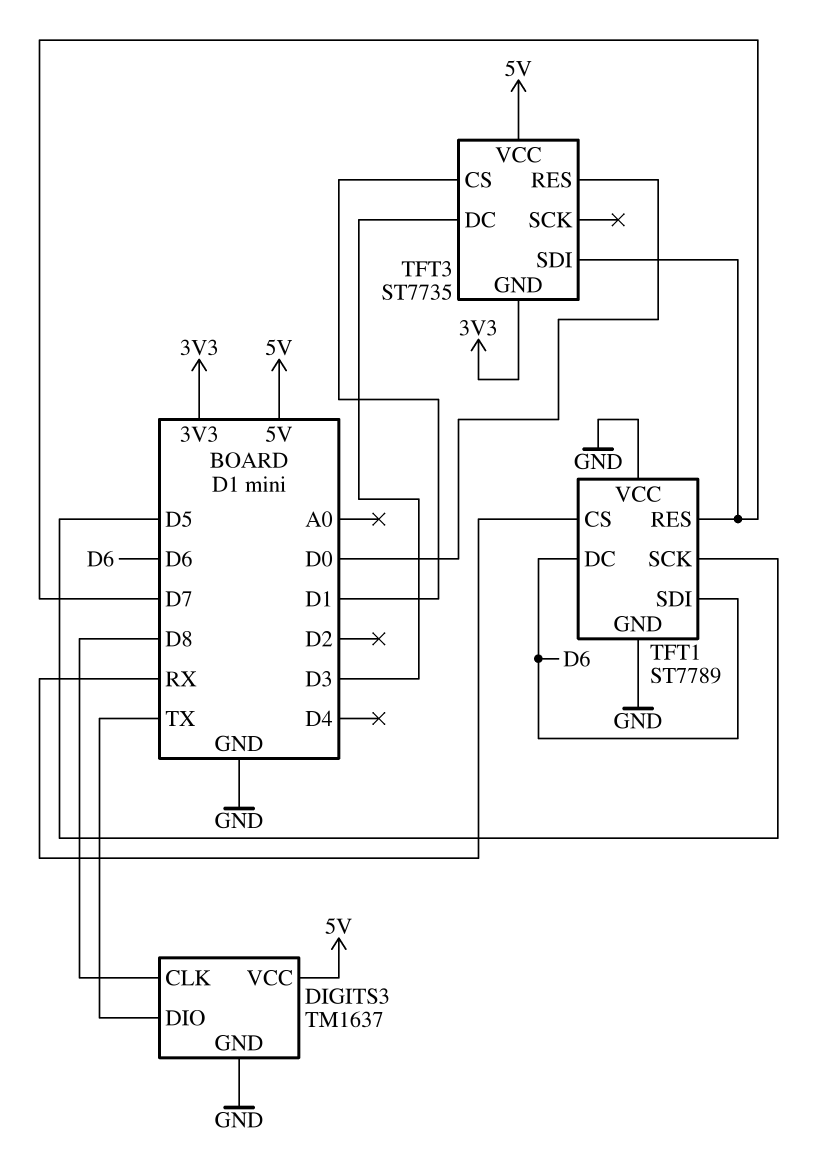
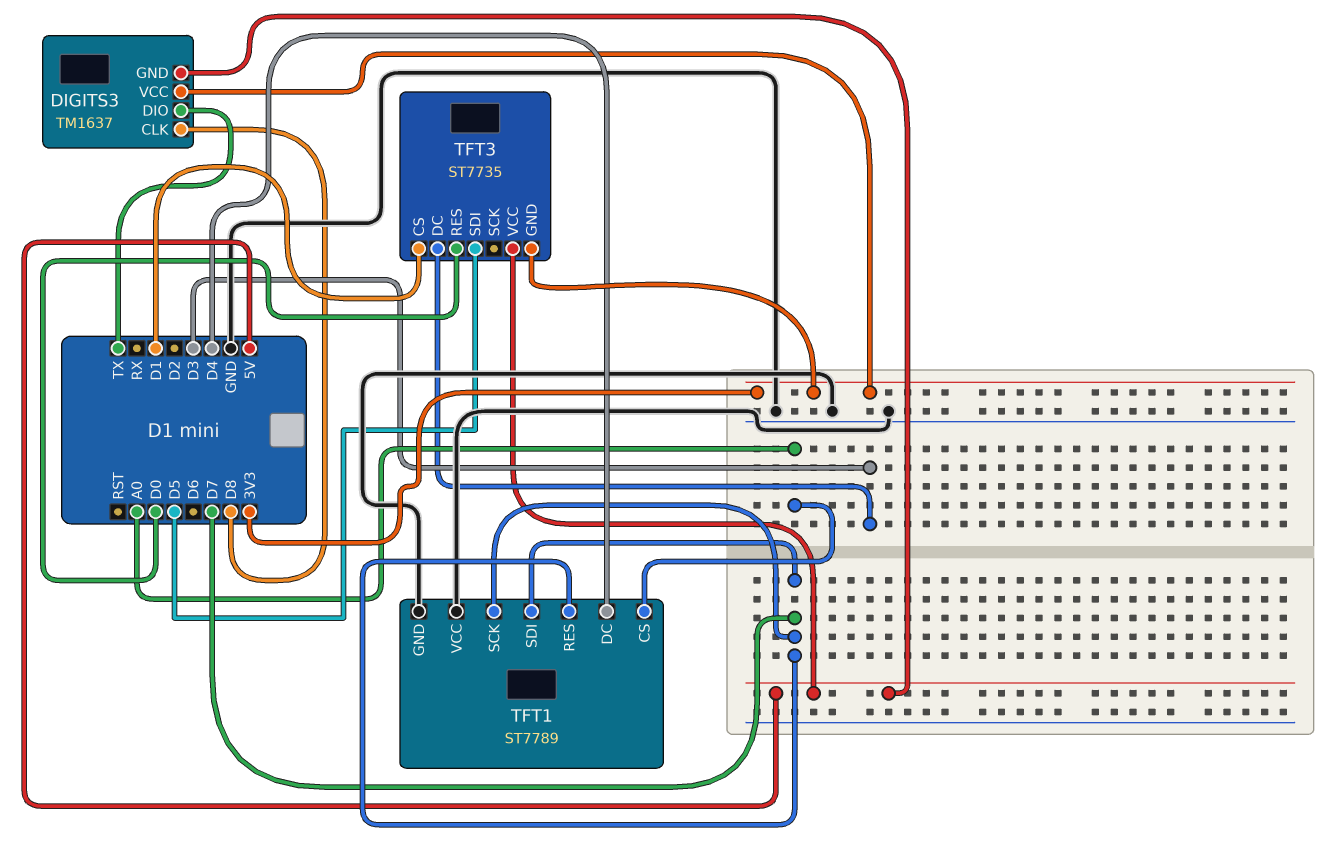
DIGITS3 pin GND: GND -> 5V
DIGITS3 pin VCC: 5V -> 3V3
TFT1 pin CS: RX -> A0
TFT1 pin DC: D6 -> D4
TFT1 pin SCK: D5 -> D7
TFT1 pin SDI: D6 -> D7
TFT3 pin SDI: D7 -> D5

